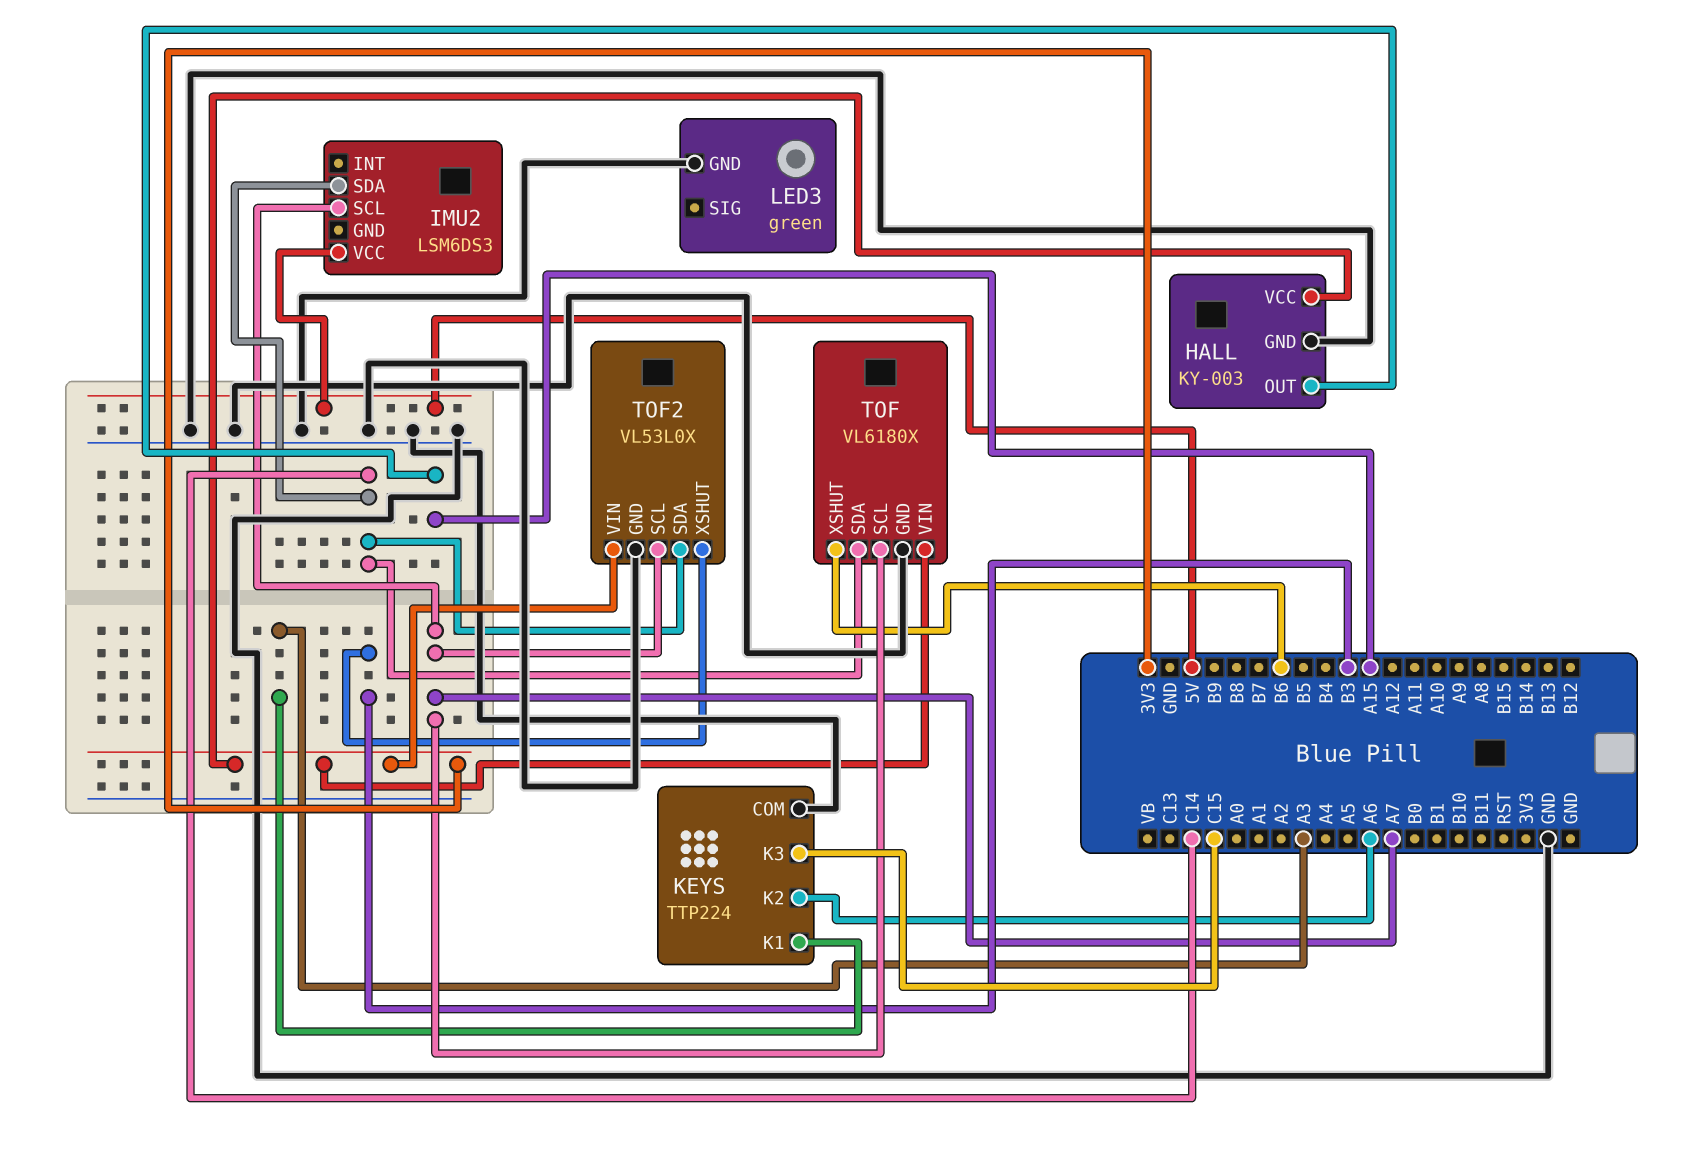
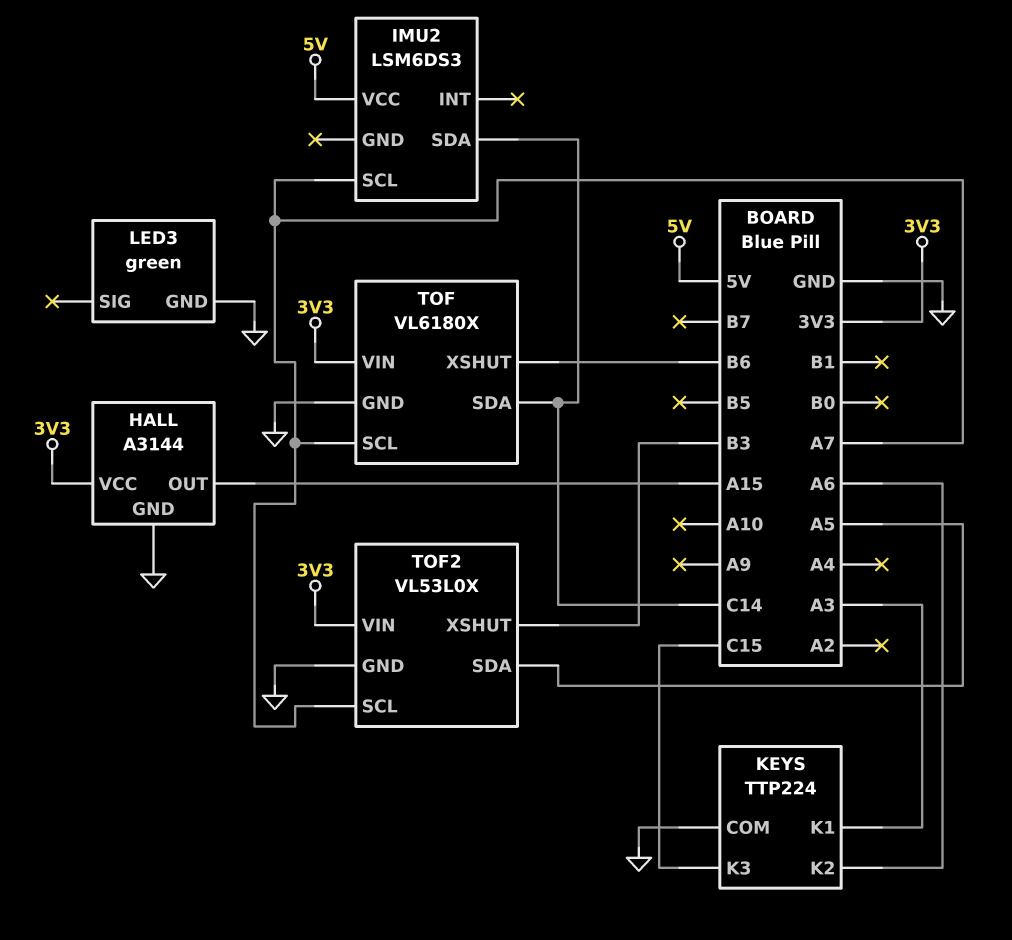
HALL: KY-003 -> A3144
TOF2 pin SDA: C14 -> A5

